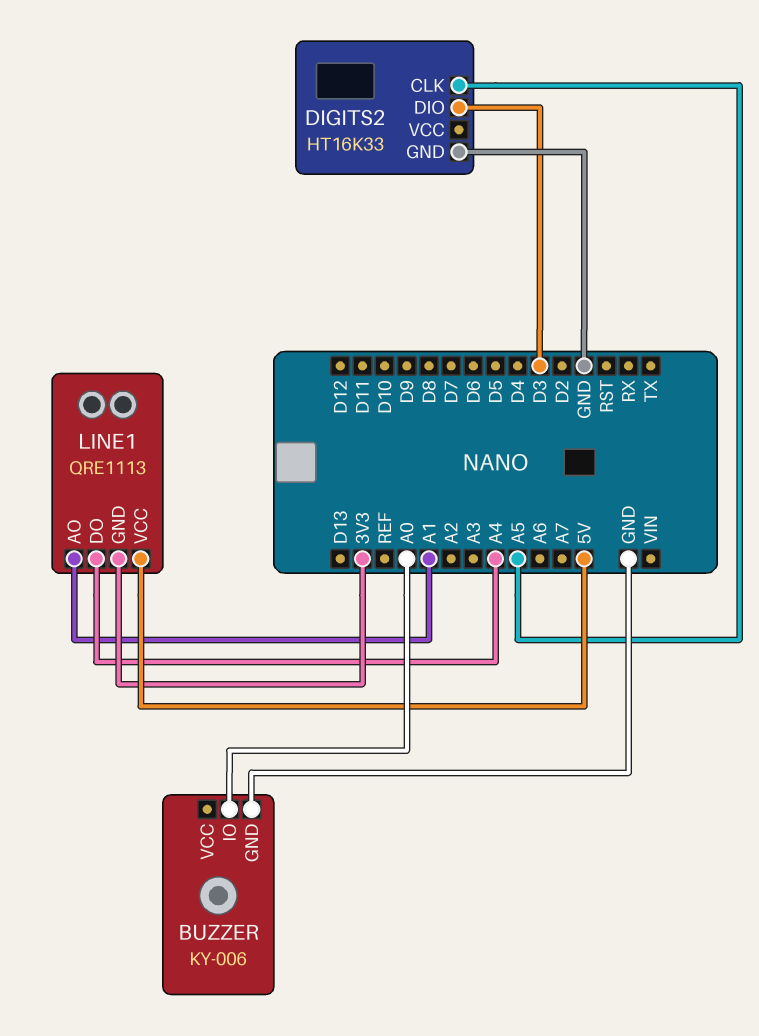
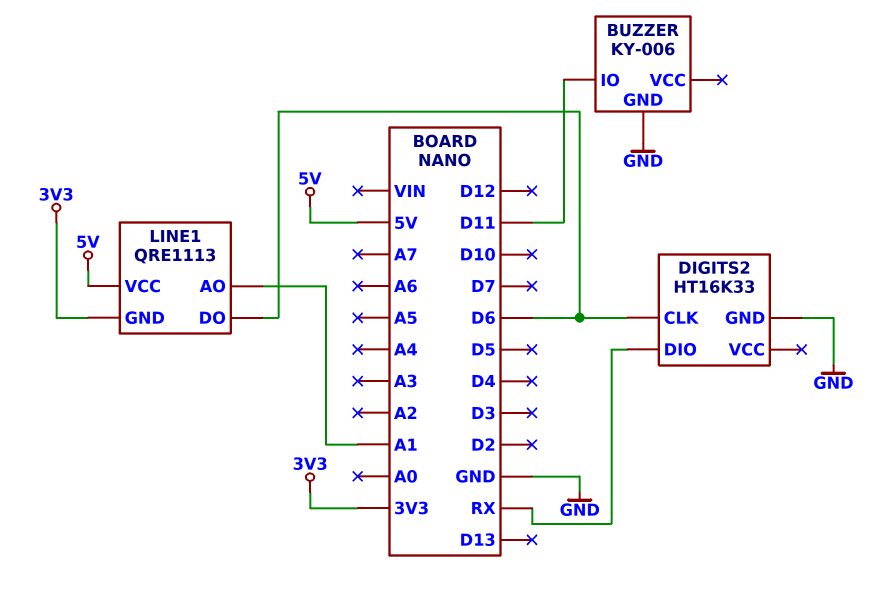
BUZZER pin IO: A0 -> D11
DIGITS2 pin CLK: A5 -> D6
DIGITS2 pin DIO: D3 -> RX
LINE1 pin DO: A4 -> D6

